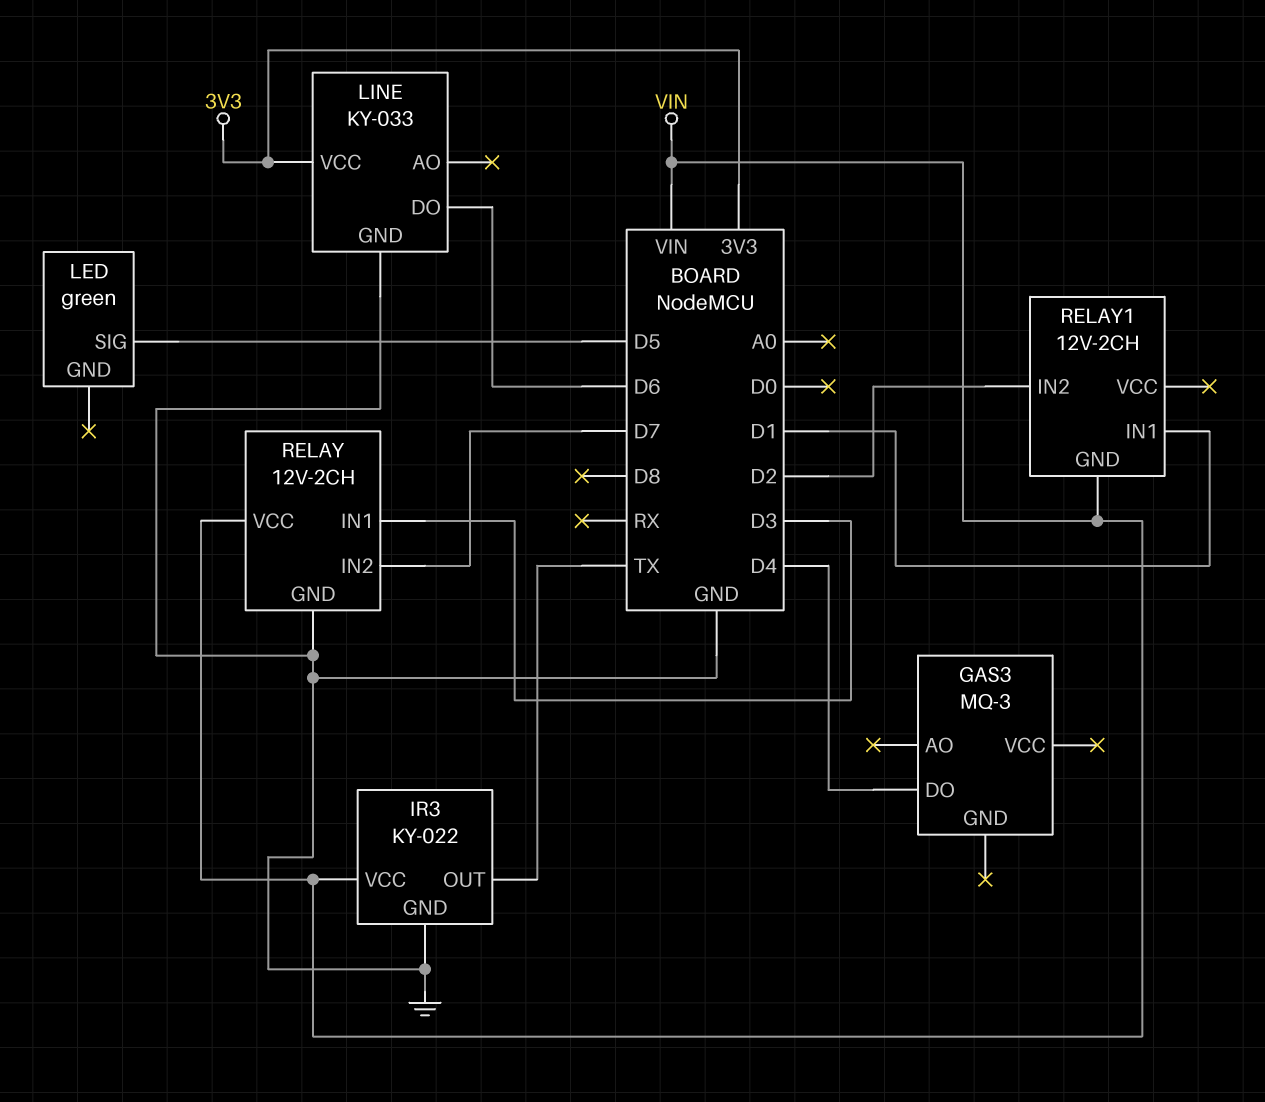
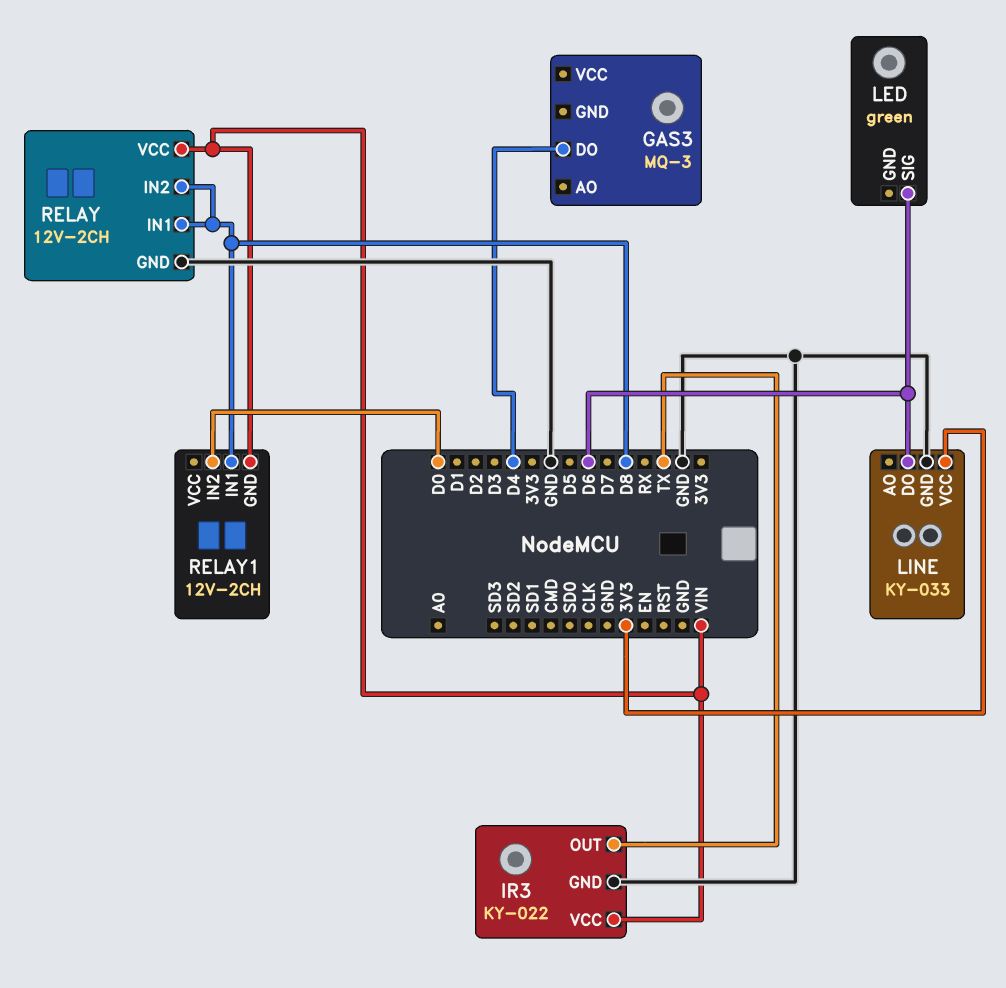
LED pin SIG: D5 -> D6
RELAY pin IN1: D3 -> D8
RELAY pin IN2: D7 -> D8
RELAY1 pin IN1: D1 -> D8
RELAY1 pin IN2: D2 -> D0

